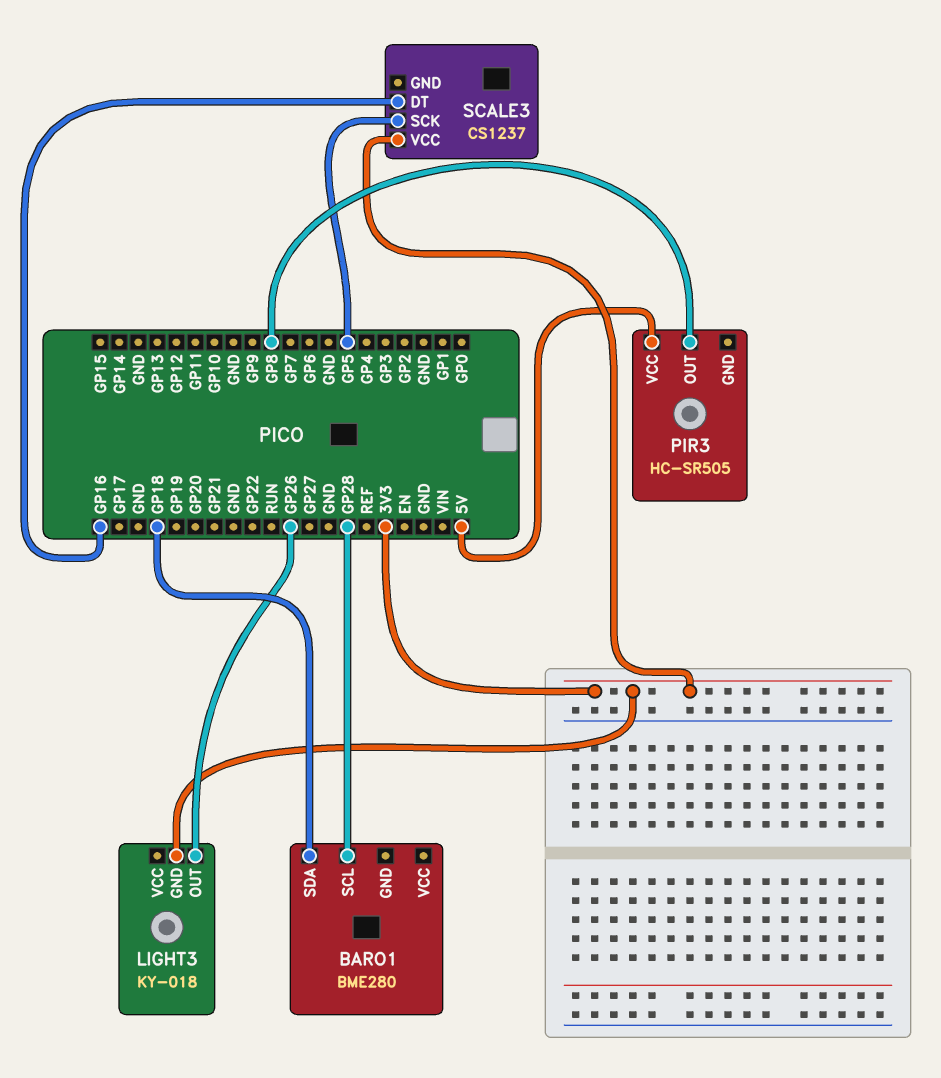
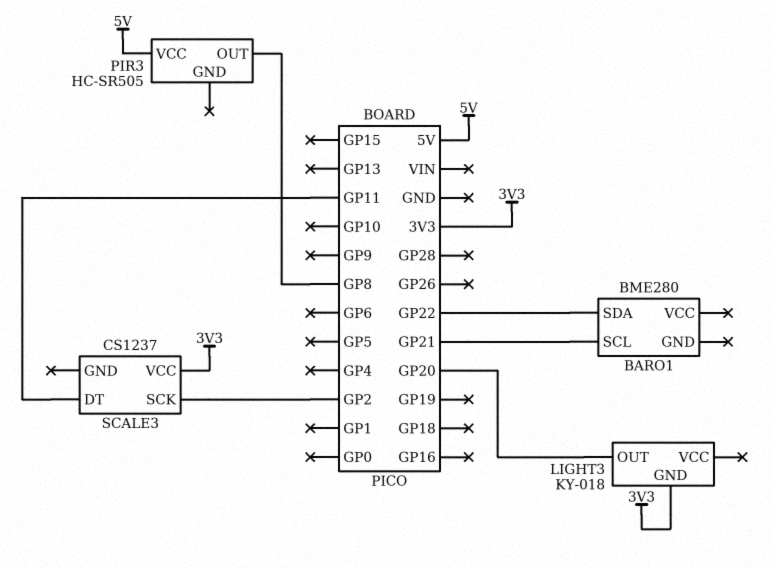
BARO1 pin SCL: GP28 -> GP21
BARO1 pin SDA: GP18 -> GP22
LIGHT3 pin OUT: GP26 -> GP20
SCALE3 pin DT: GP16 -> GP11
SCALE3 pin SCK: GP5 -> GP2

